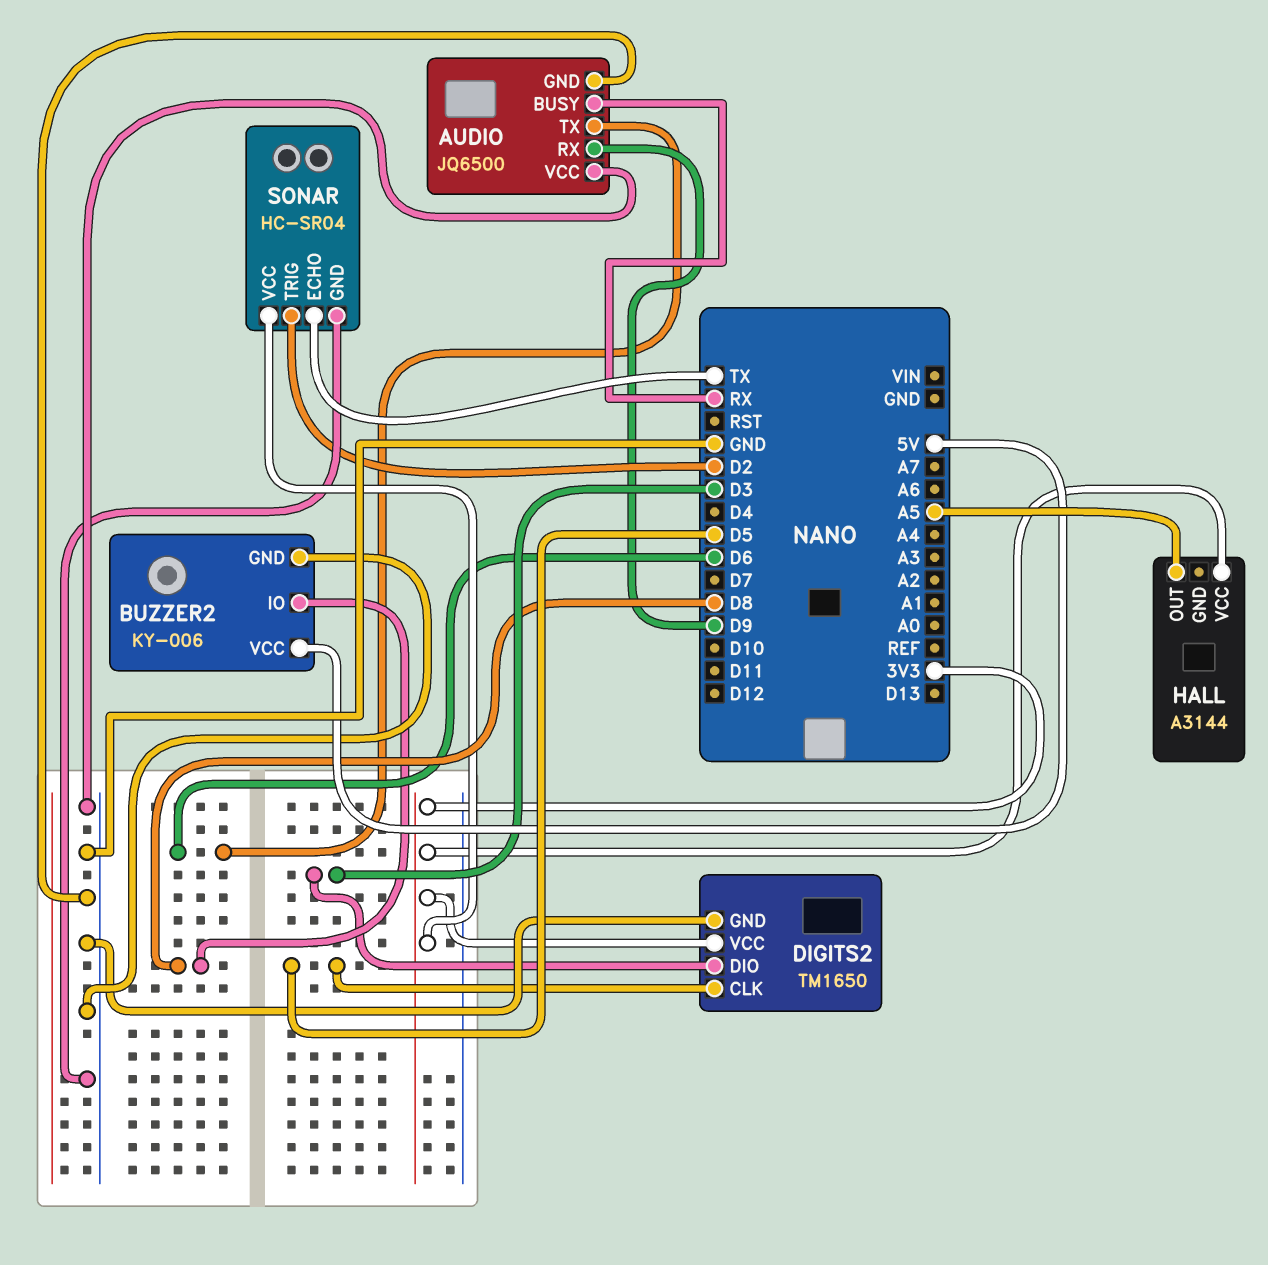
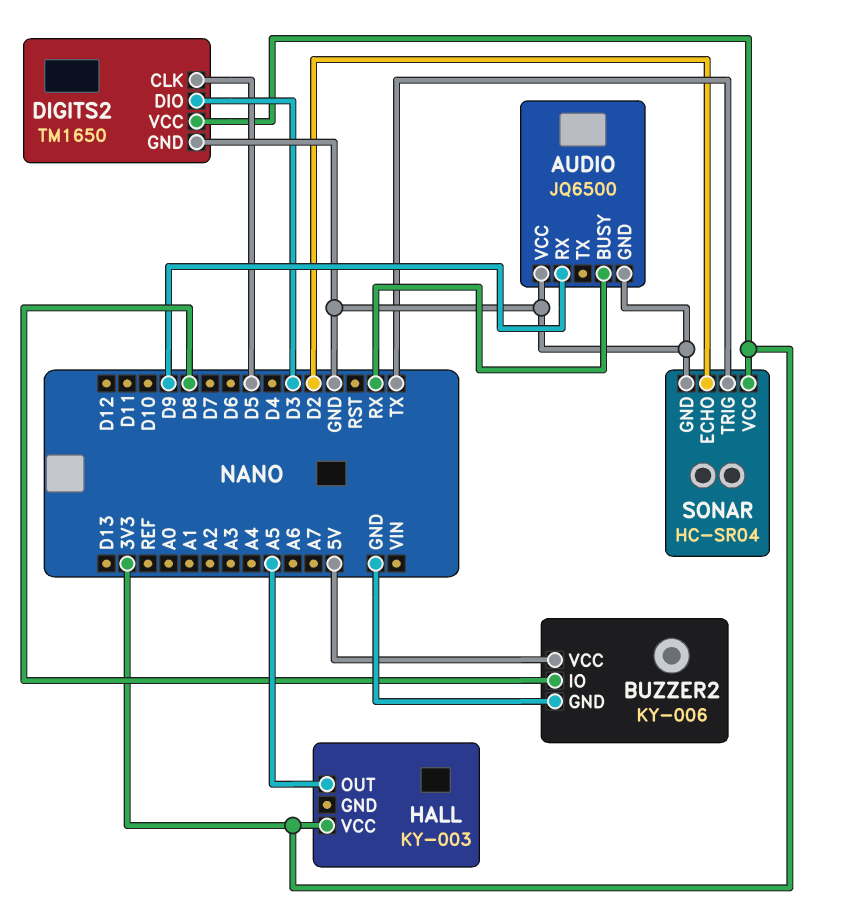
AUDIO pin TX: D6 -> none
HALL: A3144 -> KY-003
SONAR pin ECHO: TX -> D2
SONAR pin TRIG: D2 -> TX

